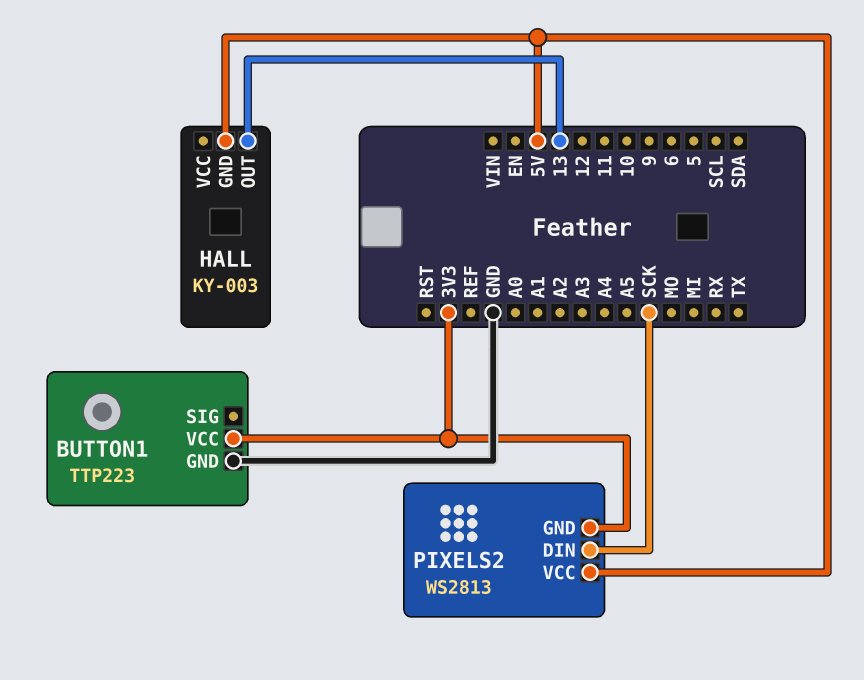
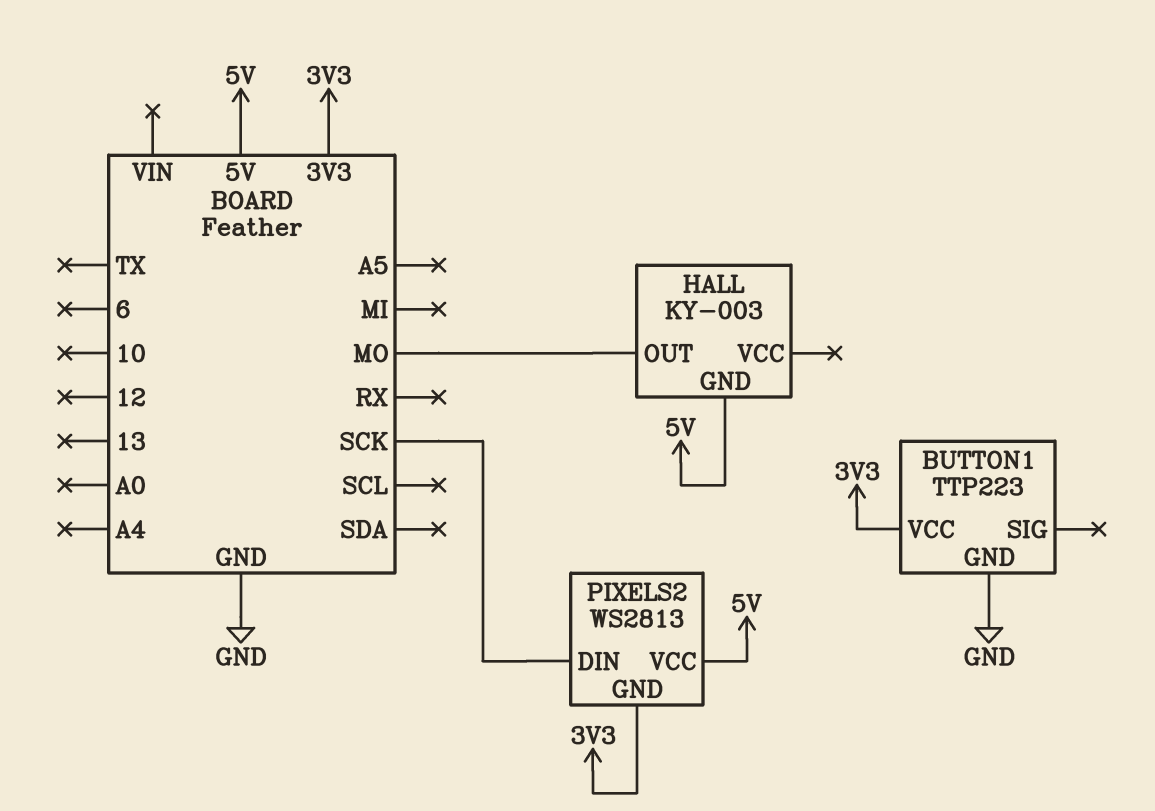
HALL pin OUT: 13 -> MO

